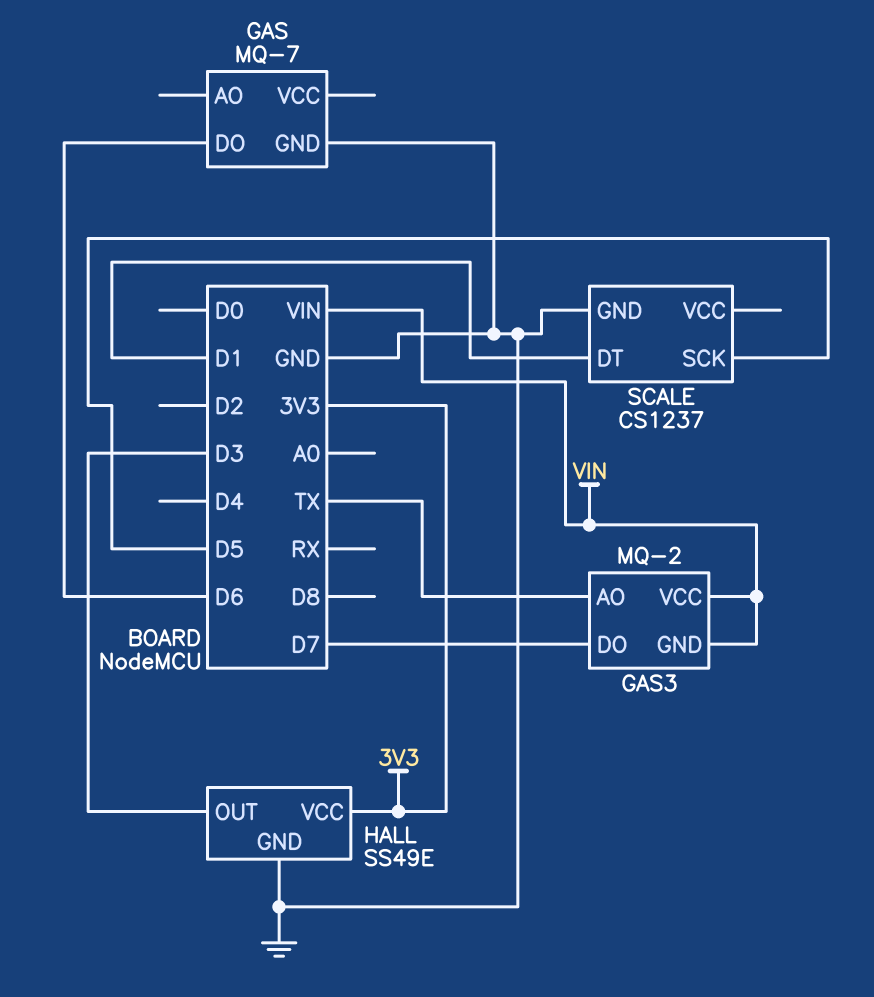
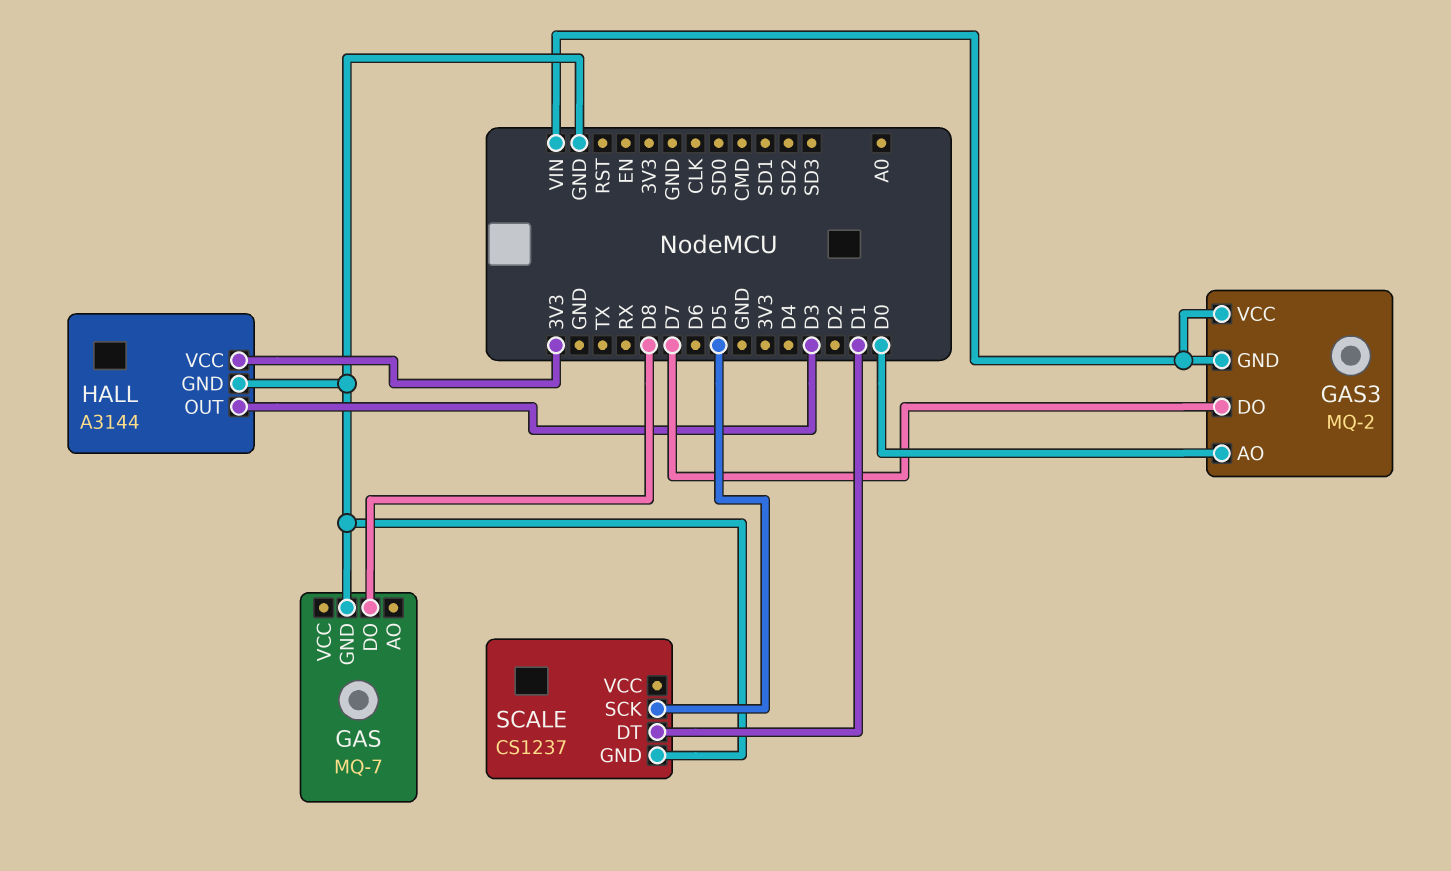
GAS pin DO: D6 -> D8
GAS3 pin AO: TX -> D0
HALL: SS49E -> A3144

